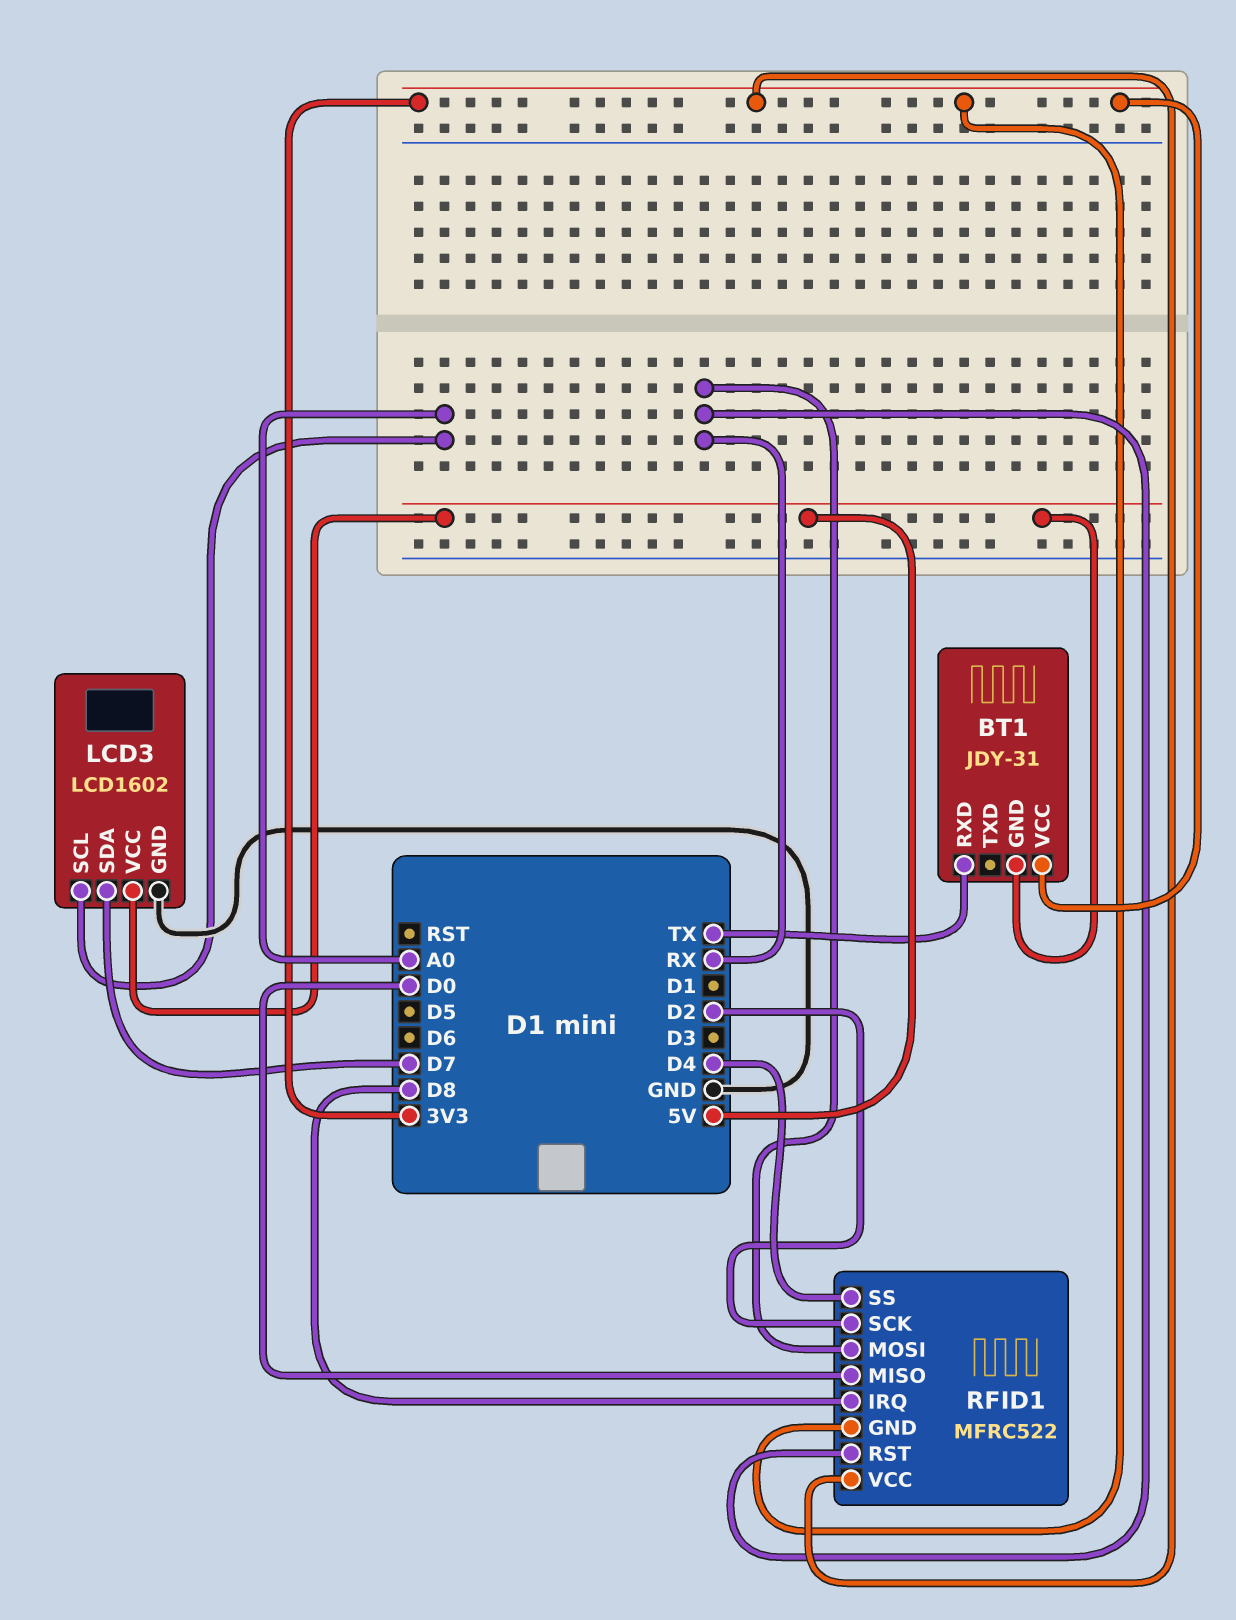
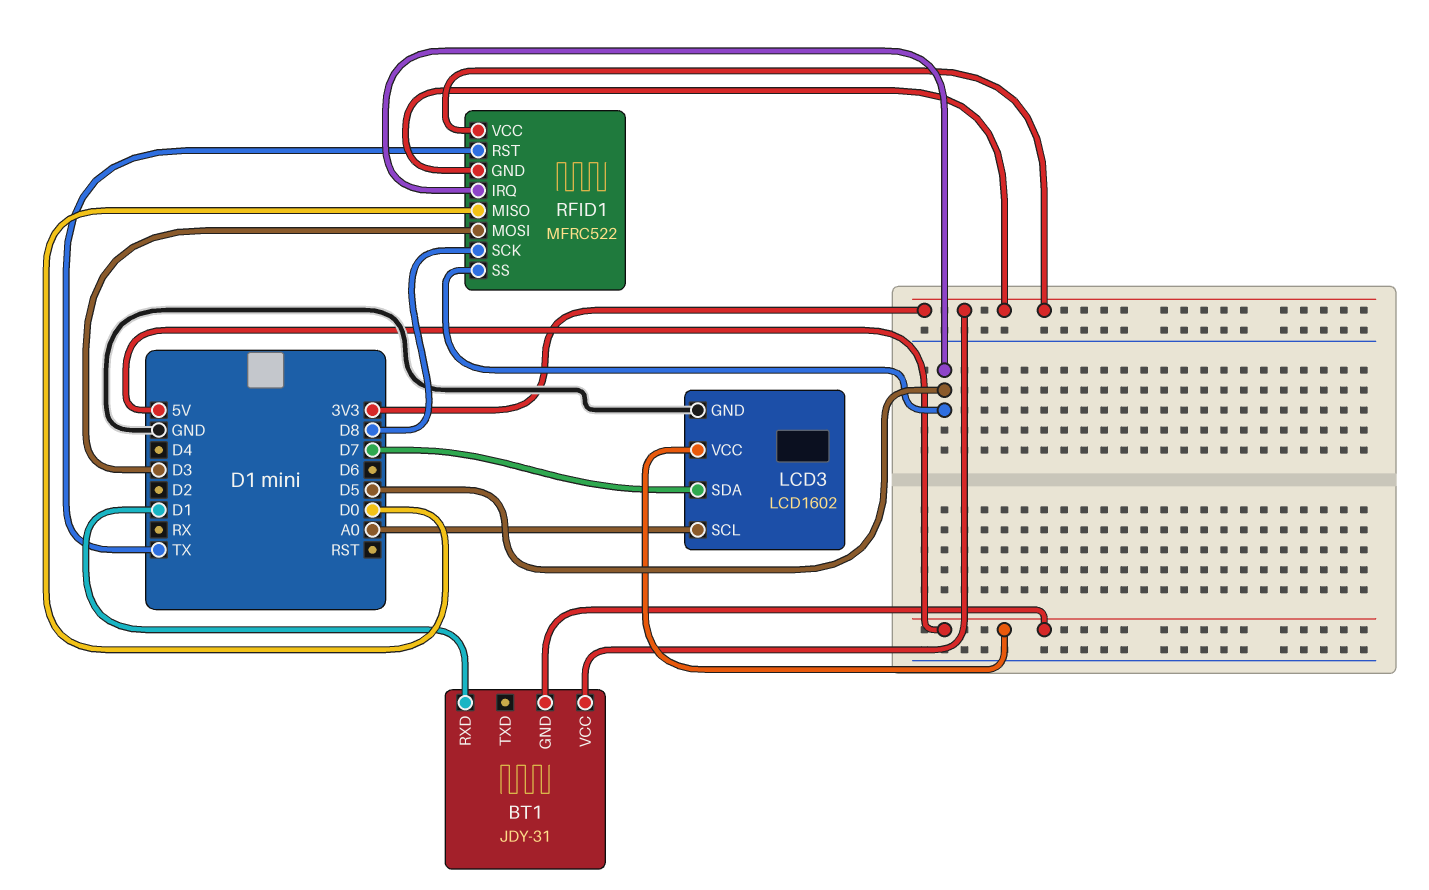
BT1 pin RXD: TX -> D1
RFID1 pin IRQ: D8 -> D5
RFID1 pin MOSI: RX -> D3
RFID1 pin RST: RX -> TX
RFID1 pin SCK: D2 -> D8
RFID1 pin SS: D4 -> D5

